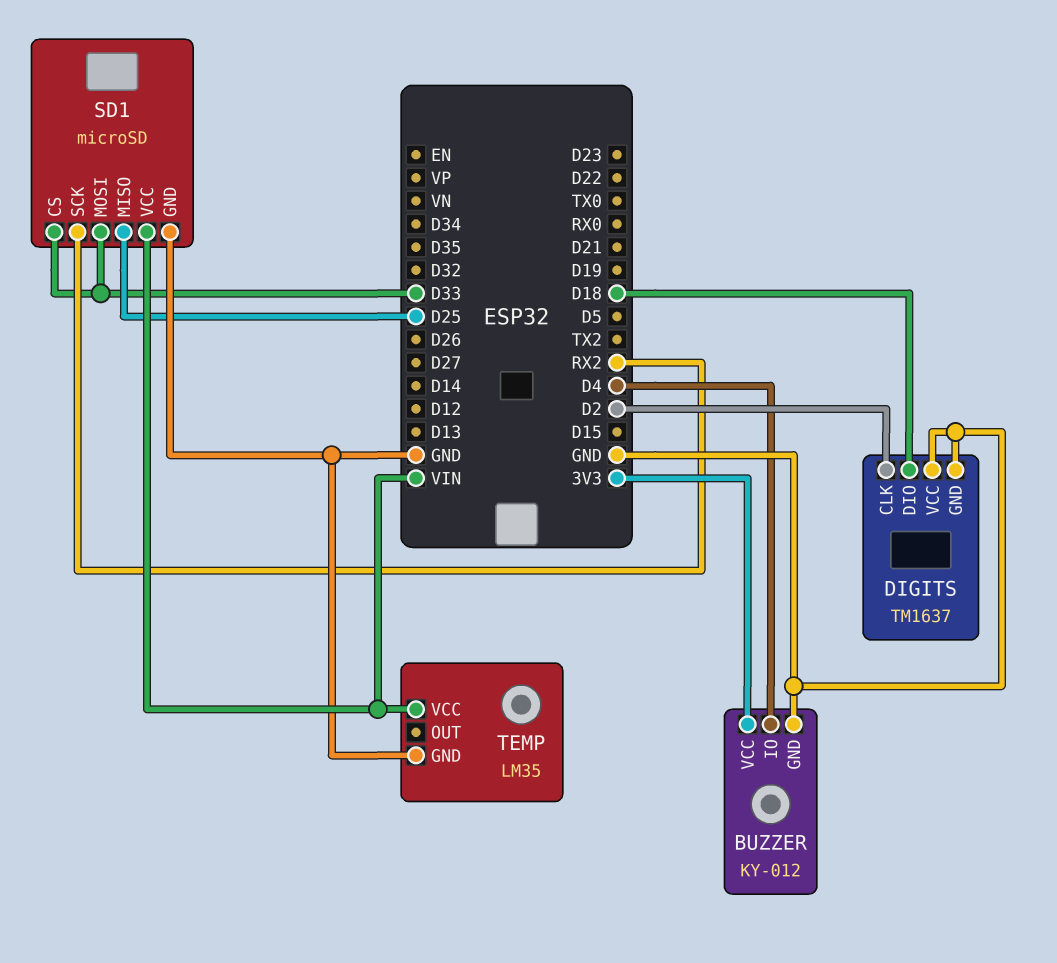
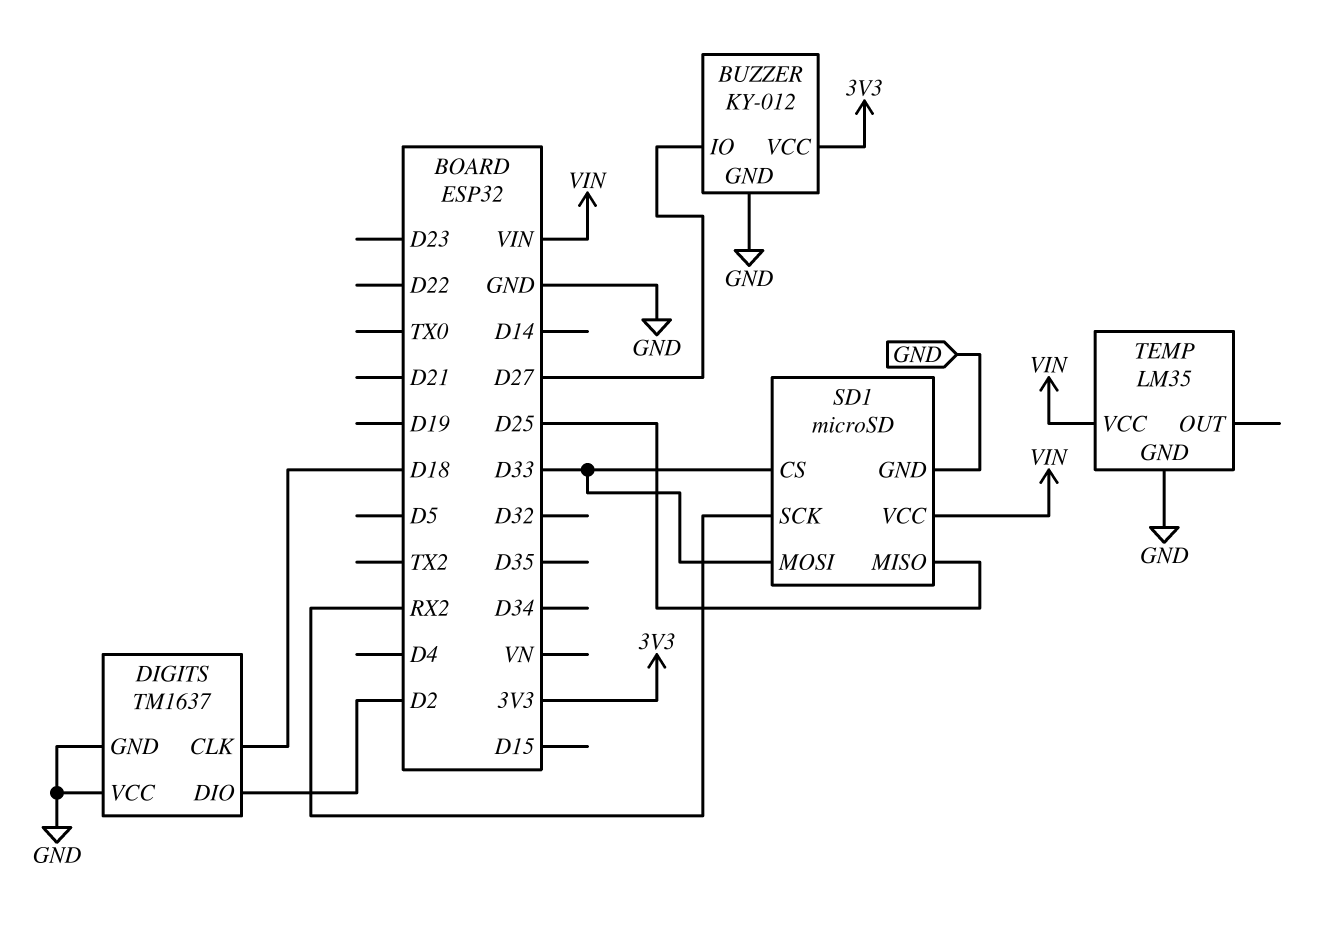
BUZZER pin IO: D4 -> D27
DIGITS pin CLK: D2 -> D18
DIGITS pin DIO: D18 -> D2

